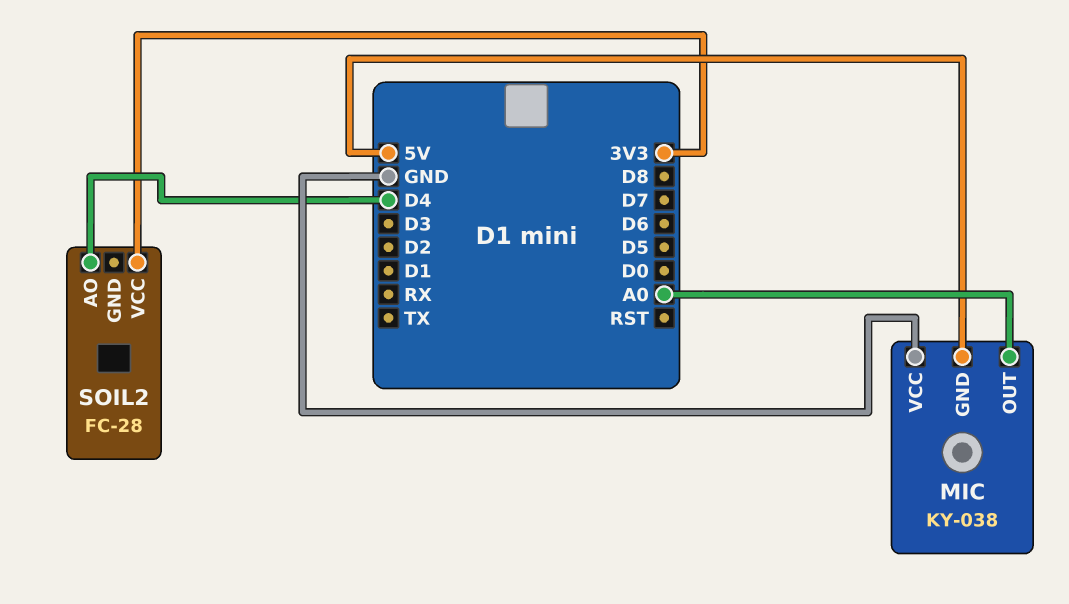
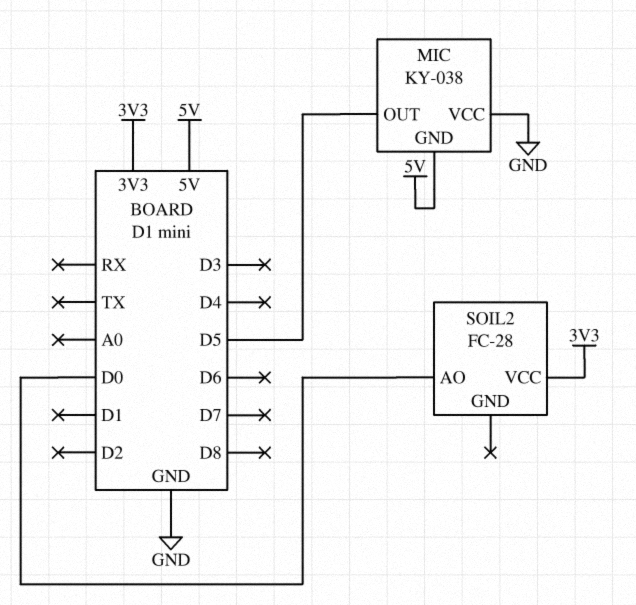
MIC pin OUT: A0 -> D5
SOIL2 pin AO: D4 -> D0

